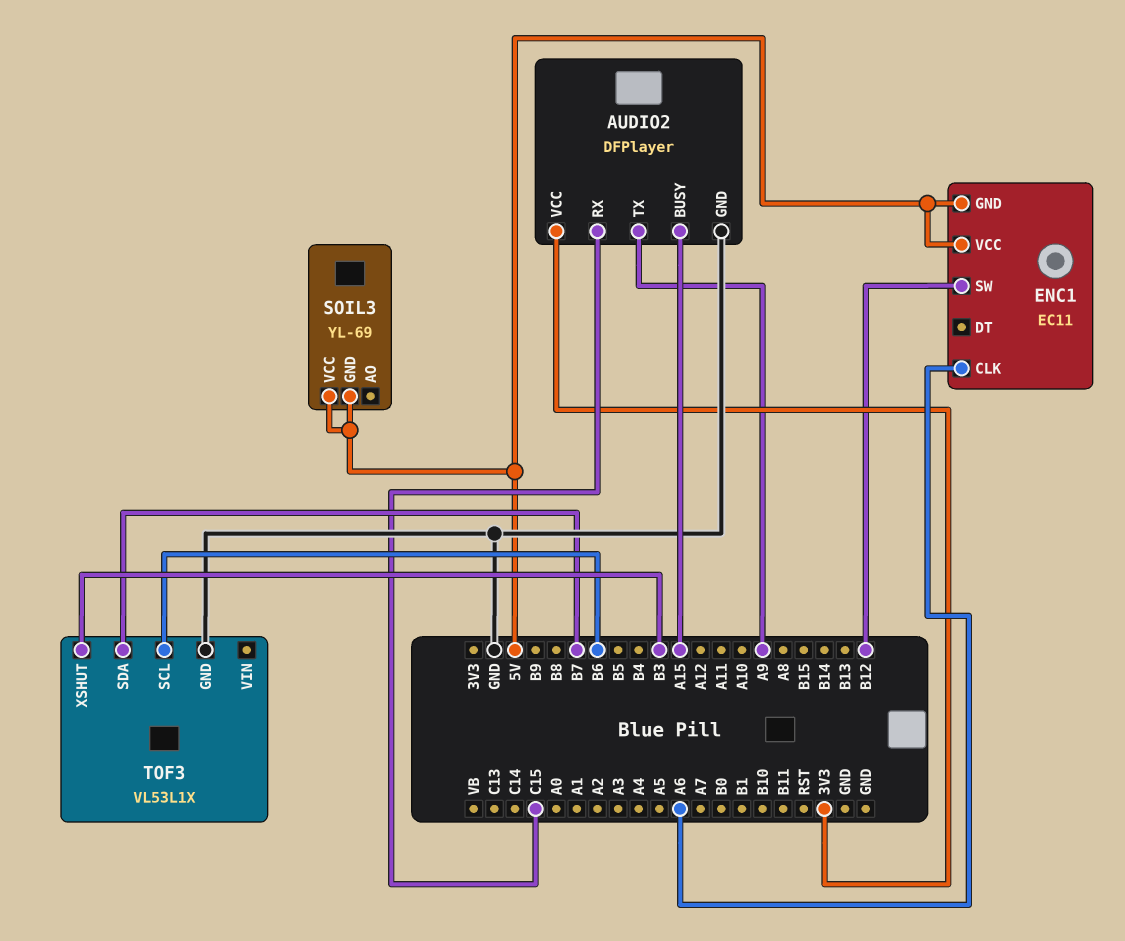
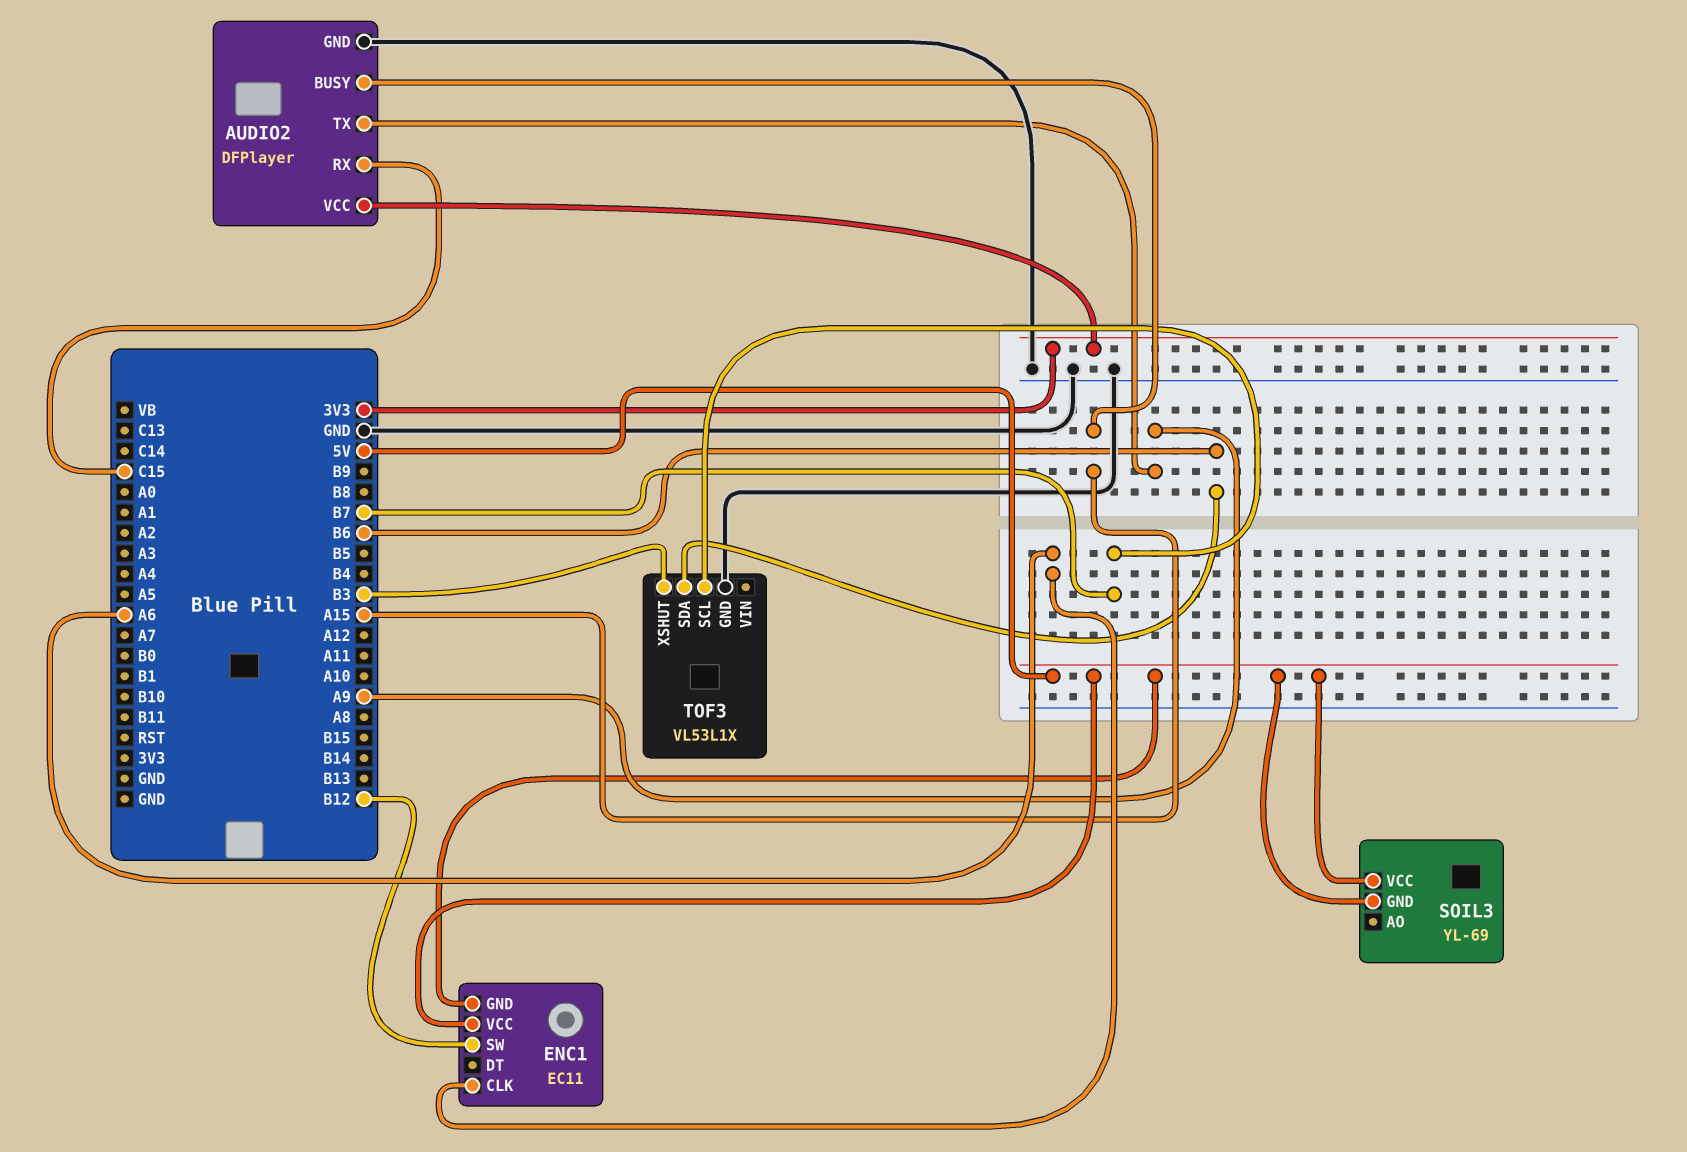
TOF3 pin SCL: B6 -> B7
TOF3 pin SDA: B7 -> B6

